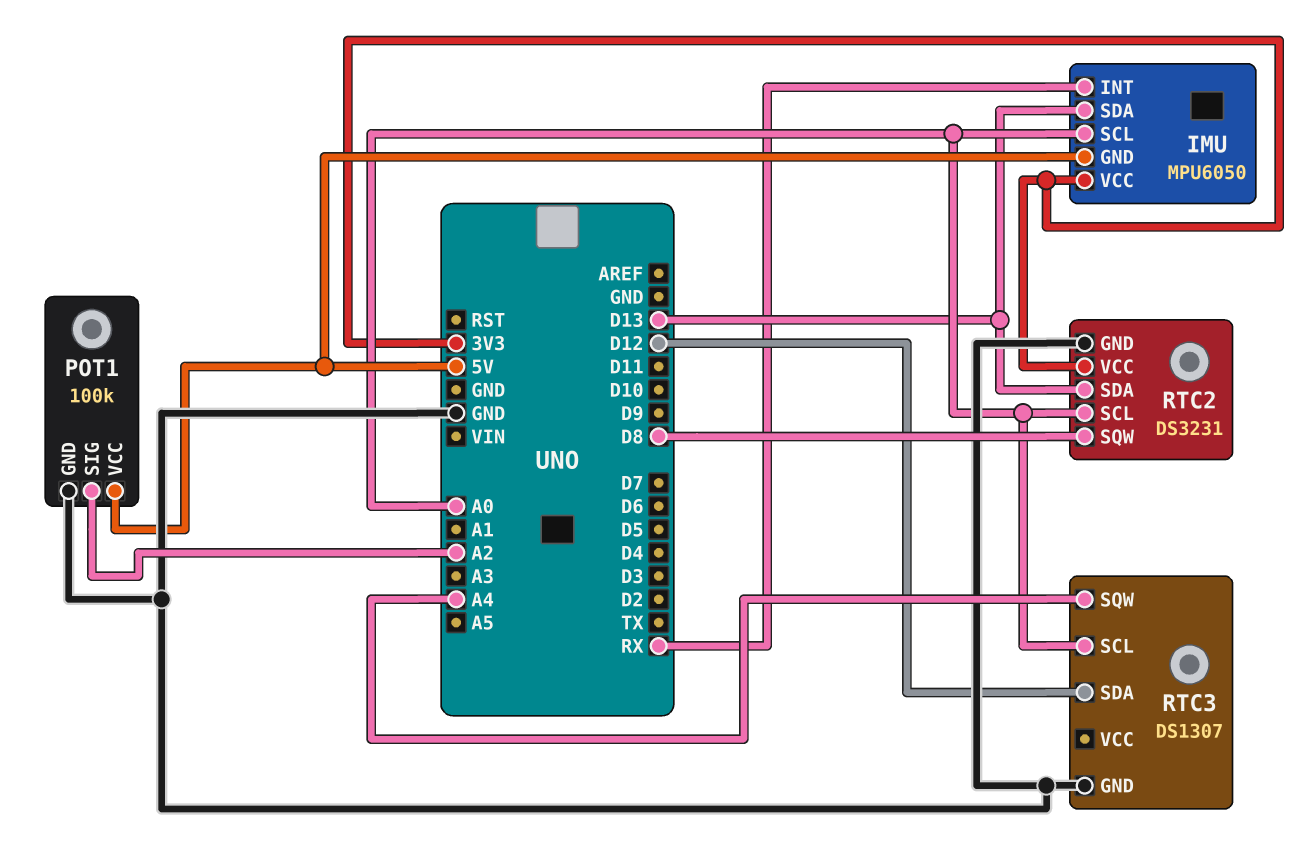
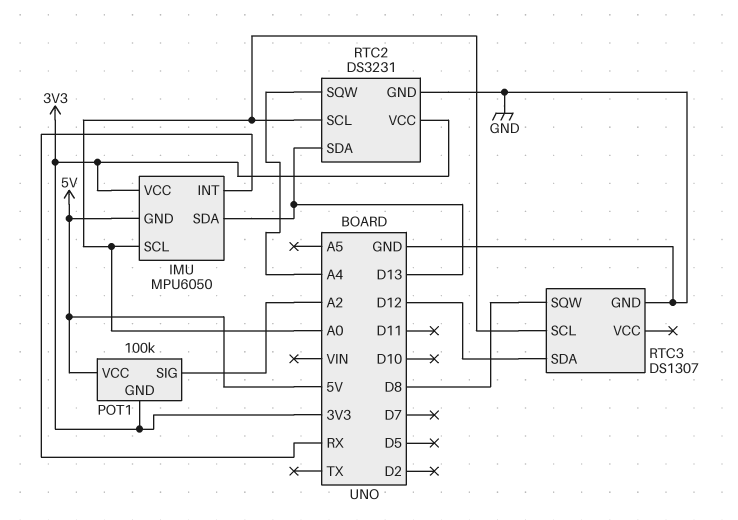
POT1 pin GND: GND -> 3V3
RTC2 pin SQW: D8 -> A4
RTC3 pin SQW: A4 -> D8

